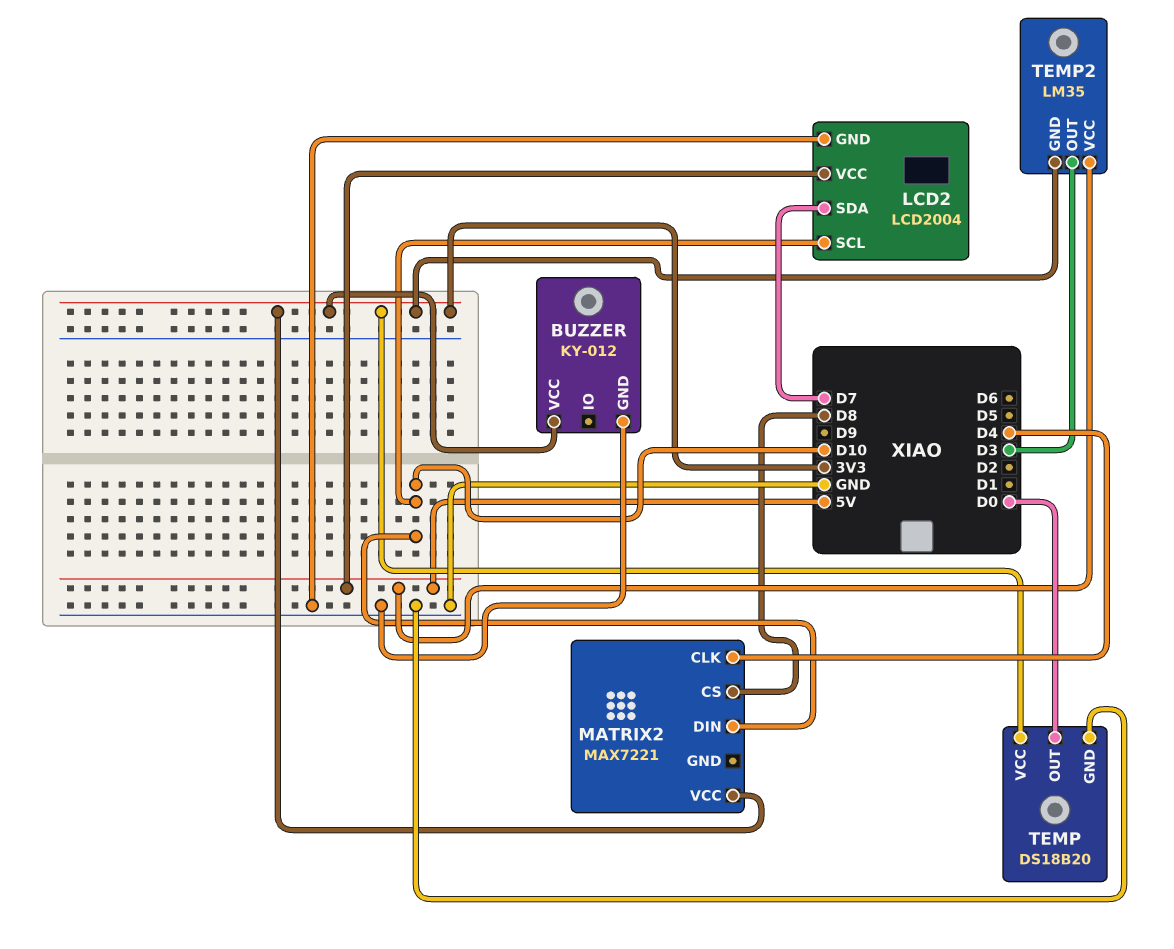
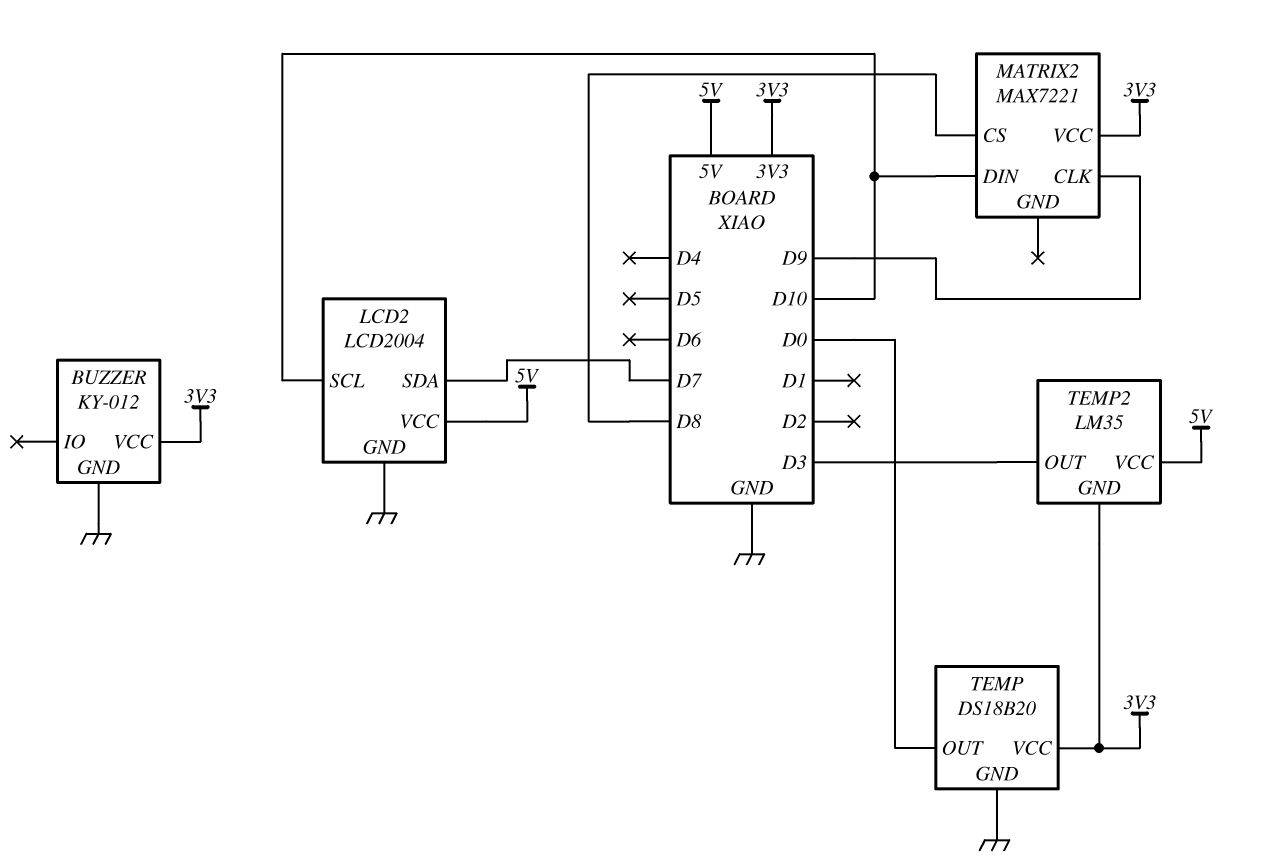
MATRIX2 pin CLK: D4 -> D9

